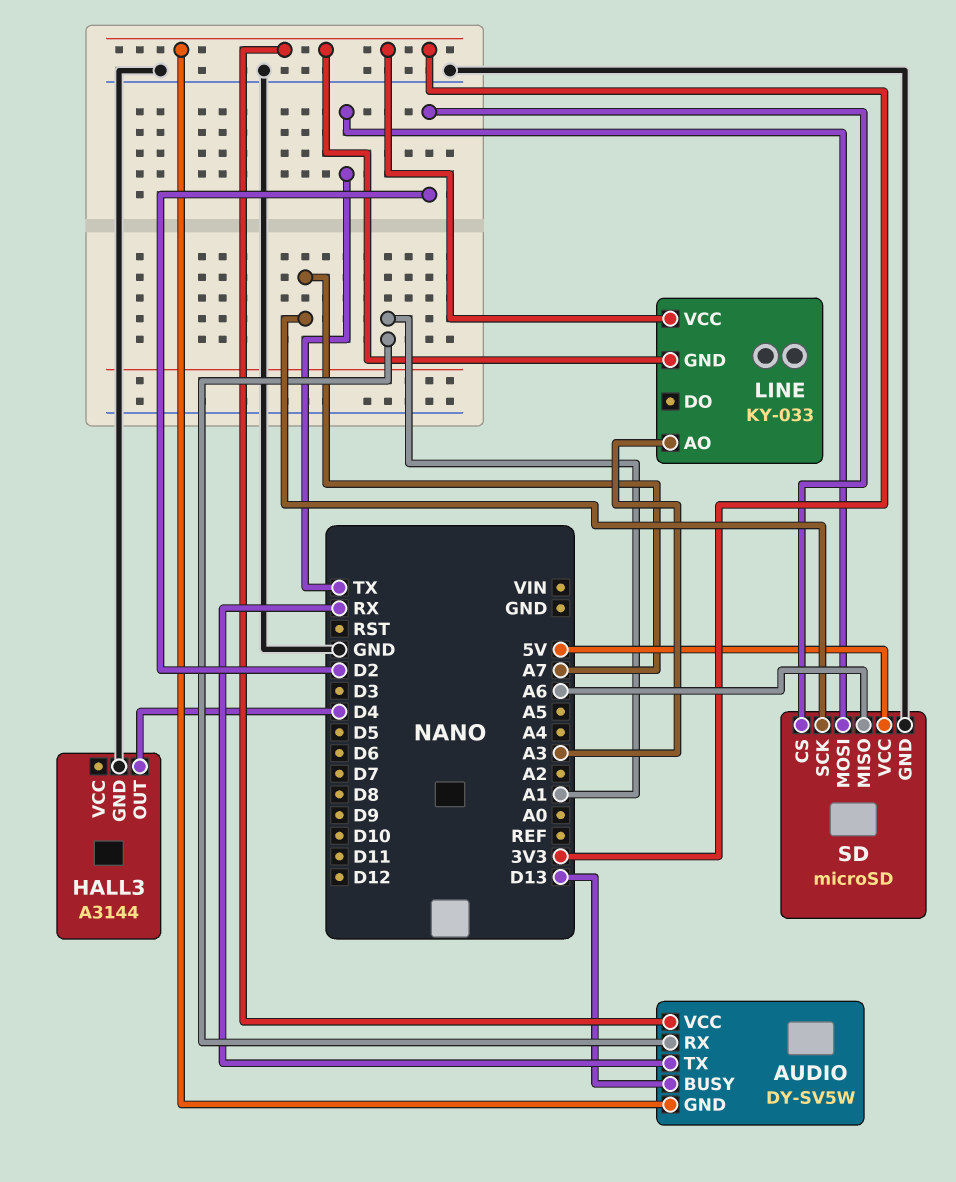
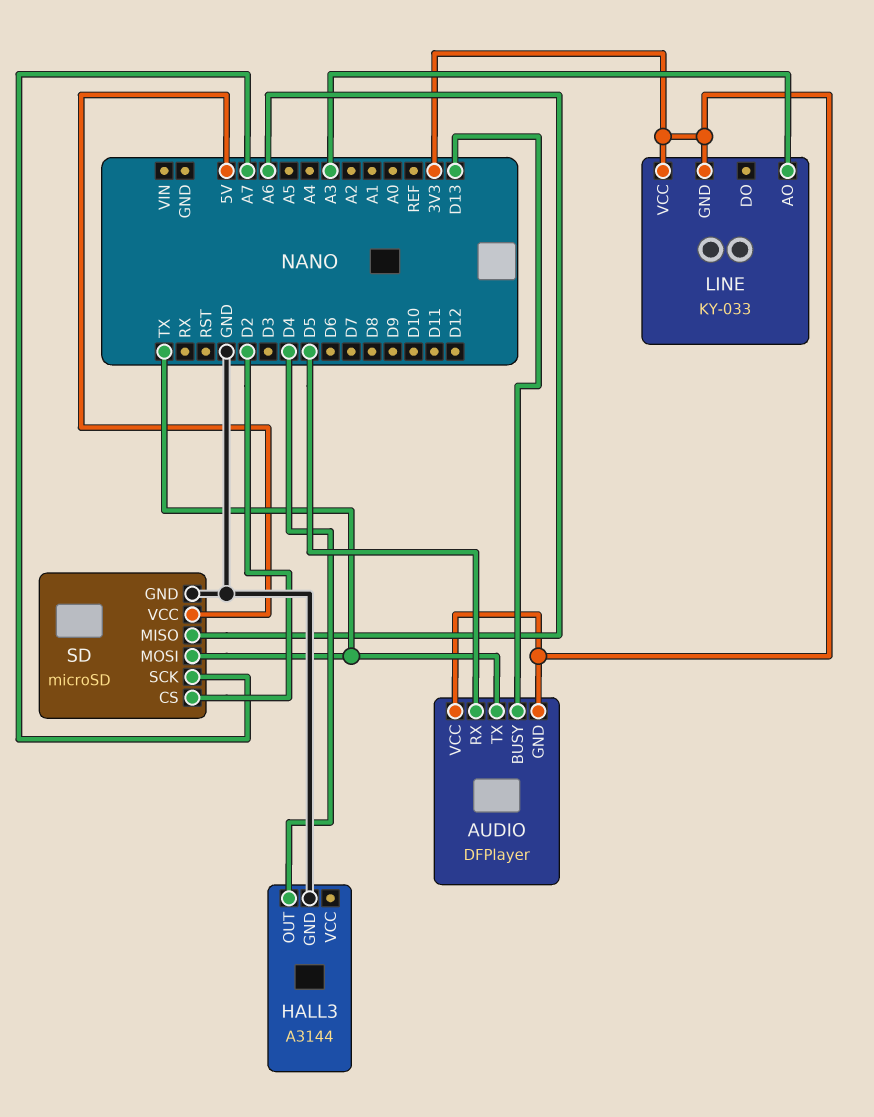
AUDIO: DY-SV5W -> DFPlayer
AUDIO pin RX: A1 -> D5
AUDIO pin TX: RX -> TX

